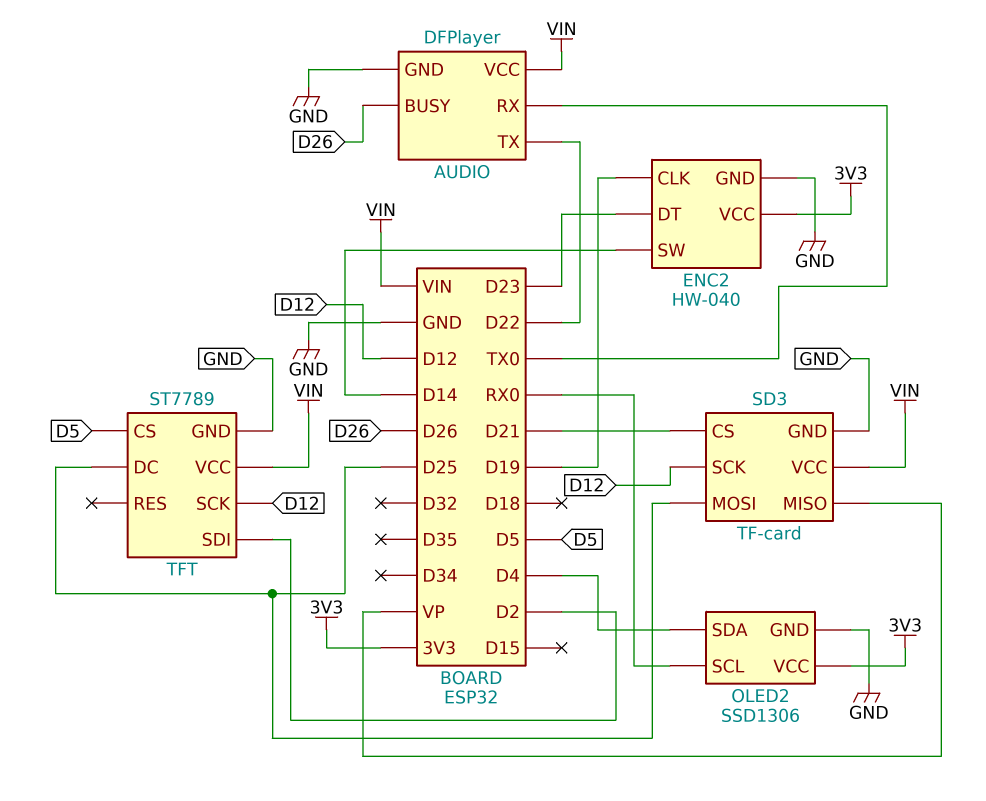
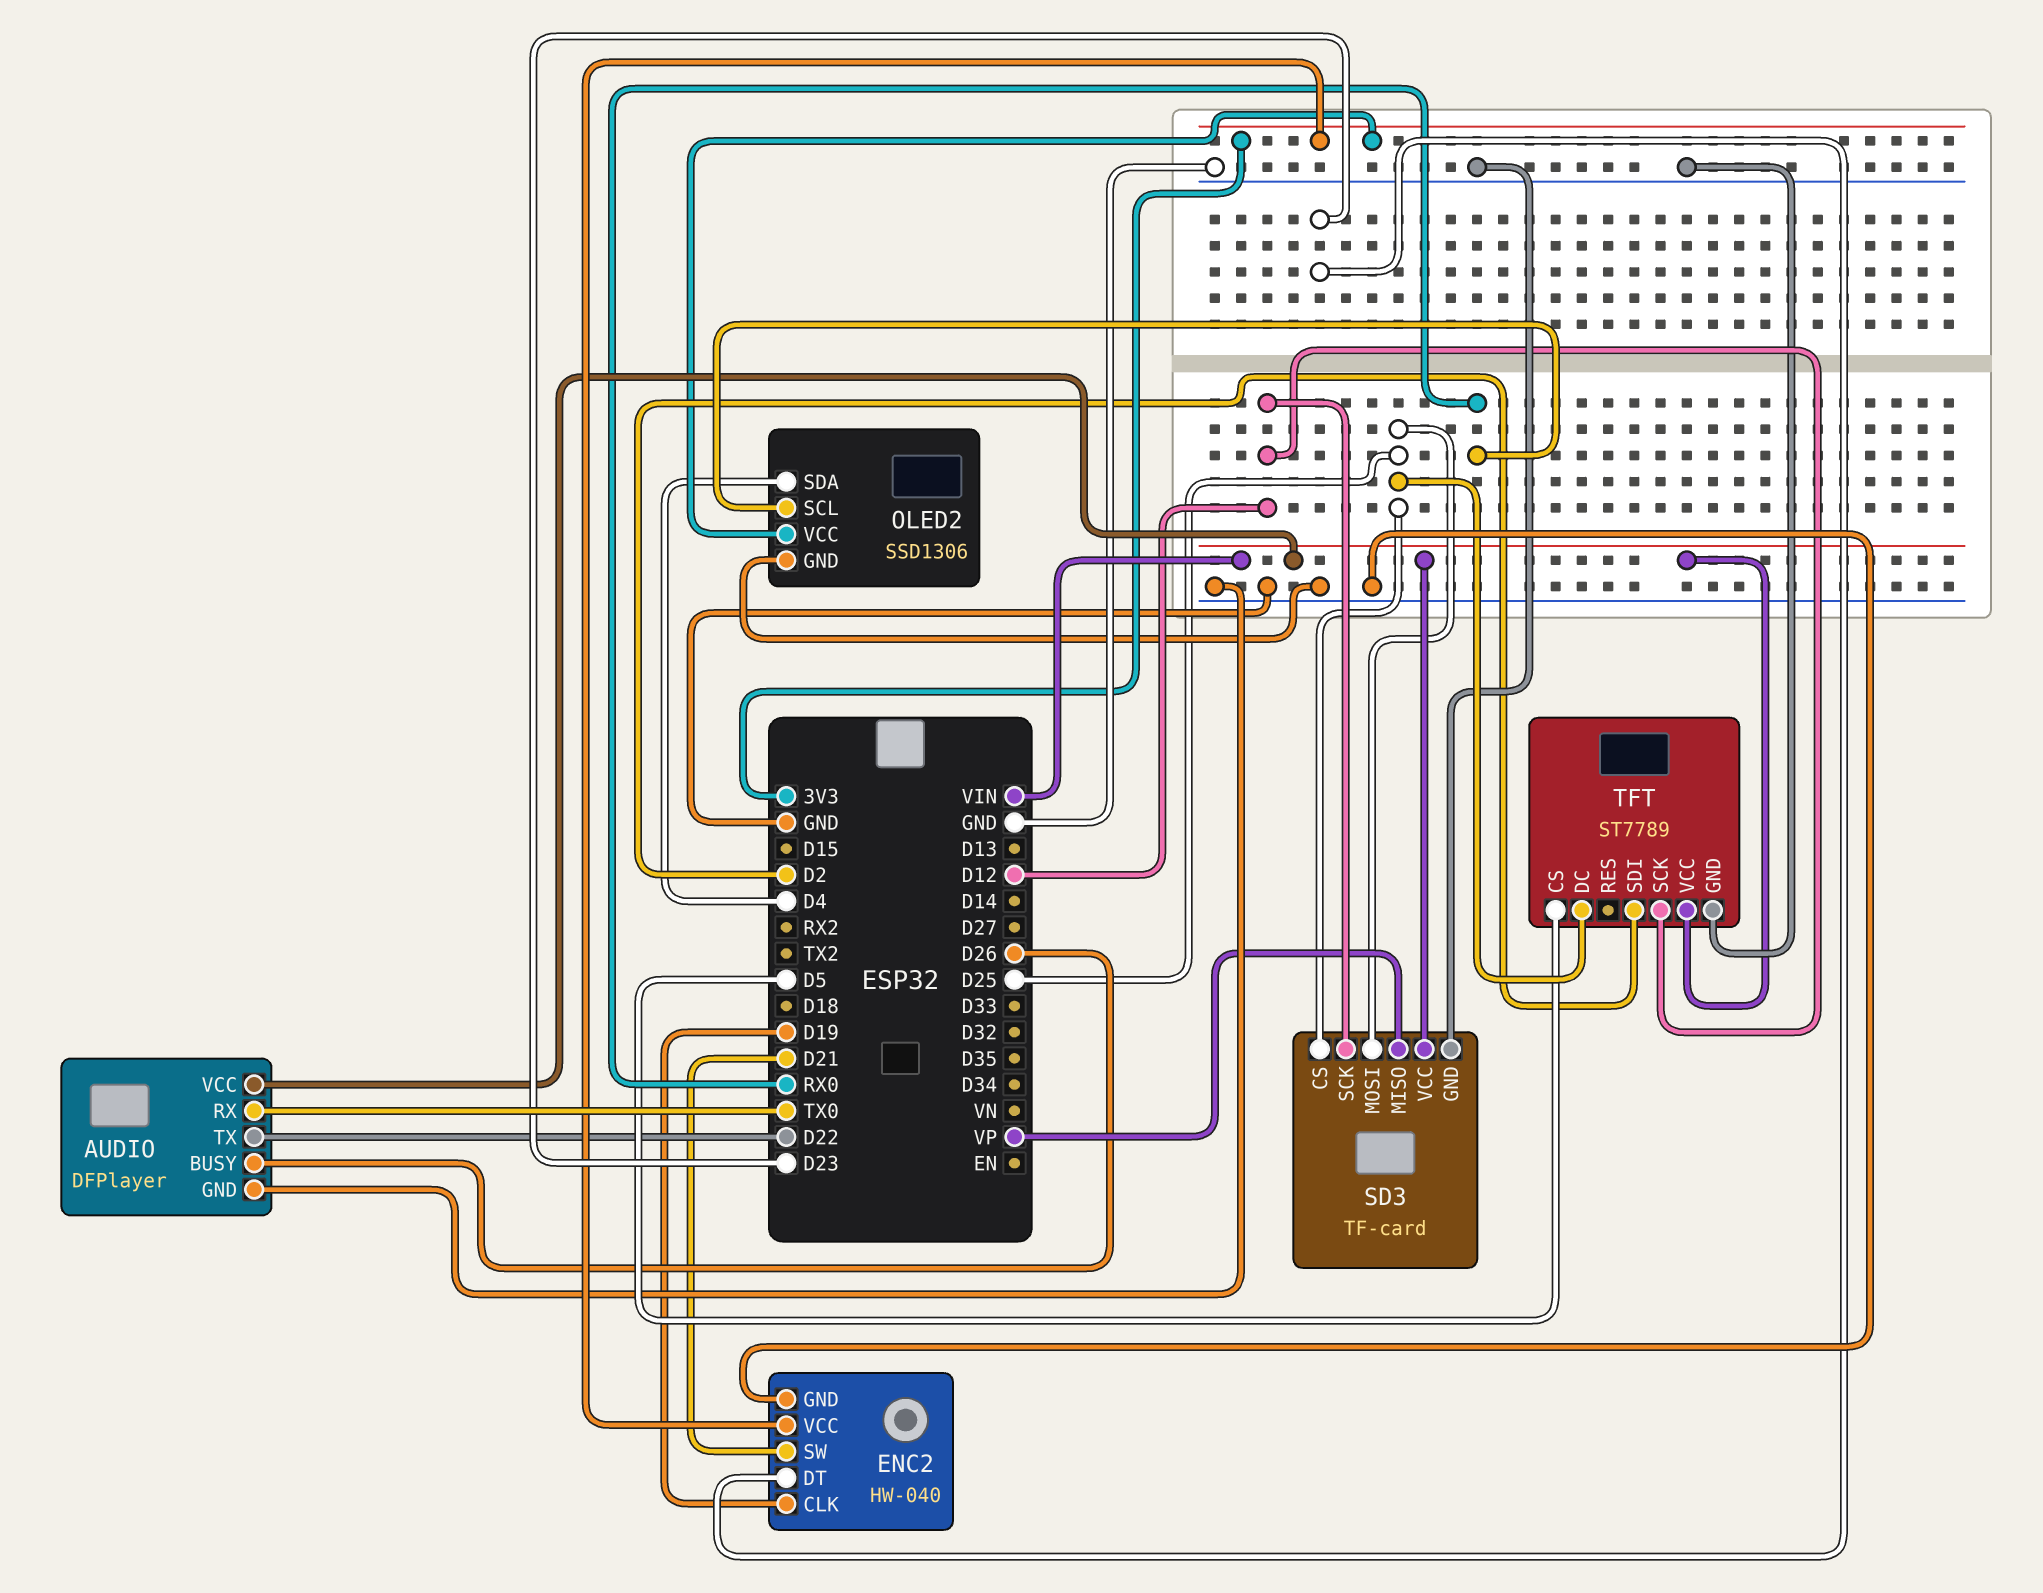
ENC2 pin SW: D14 -> D21
SD3 pin CS: D21 -> D25

